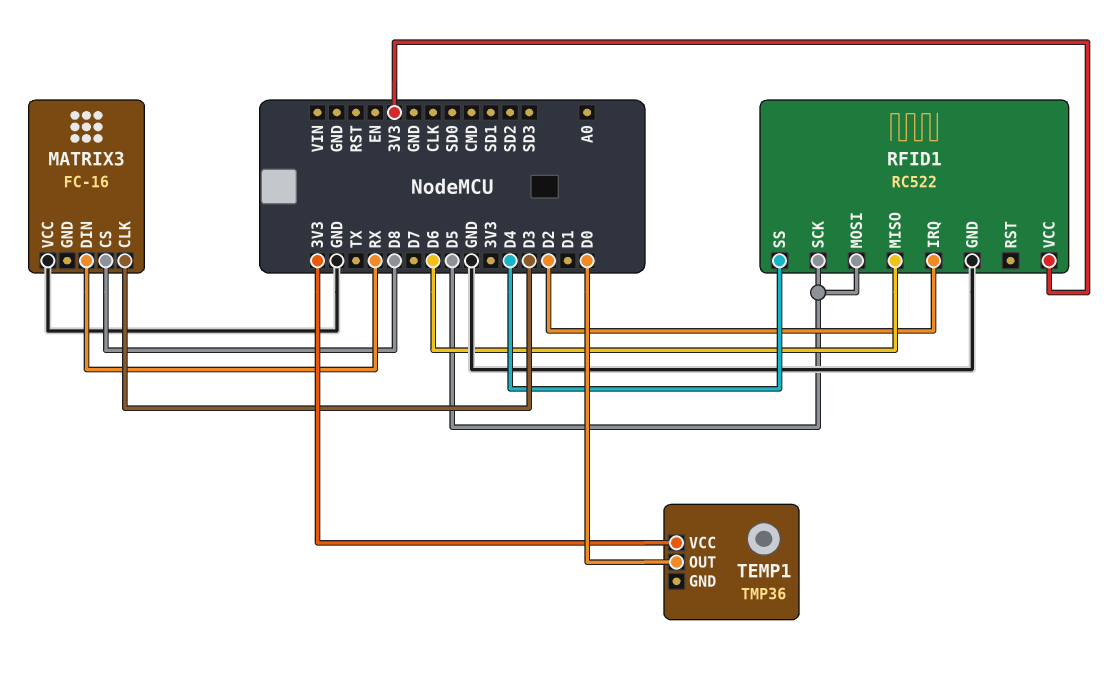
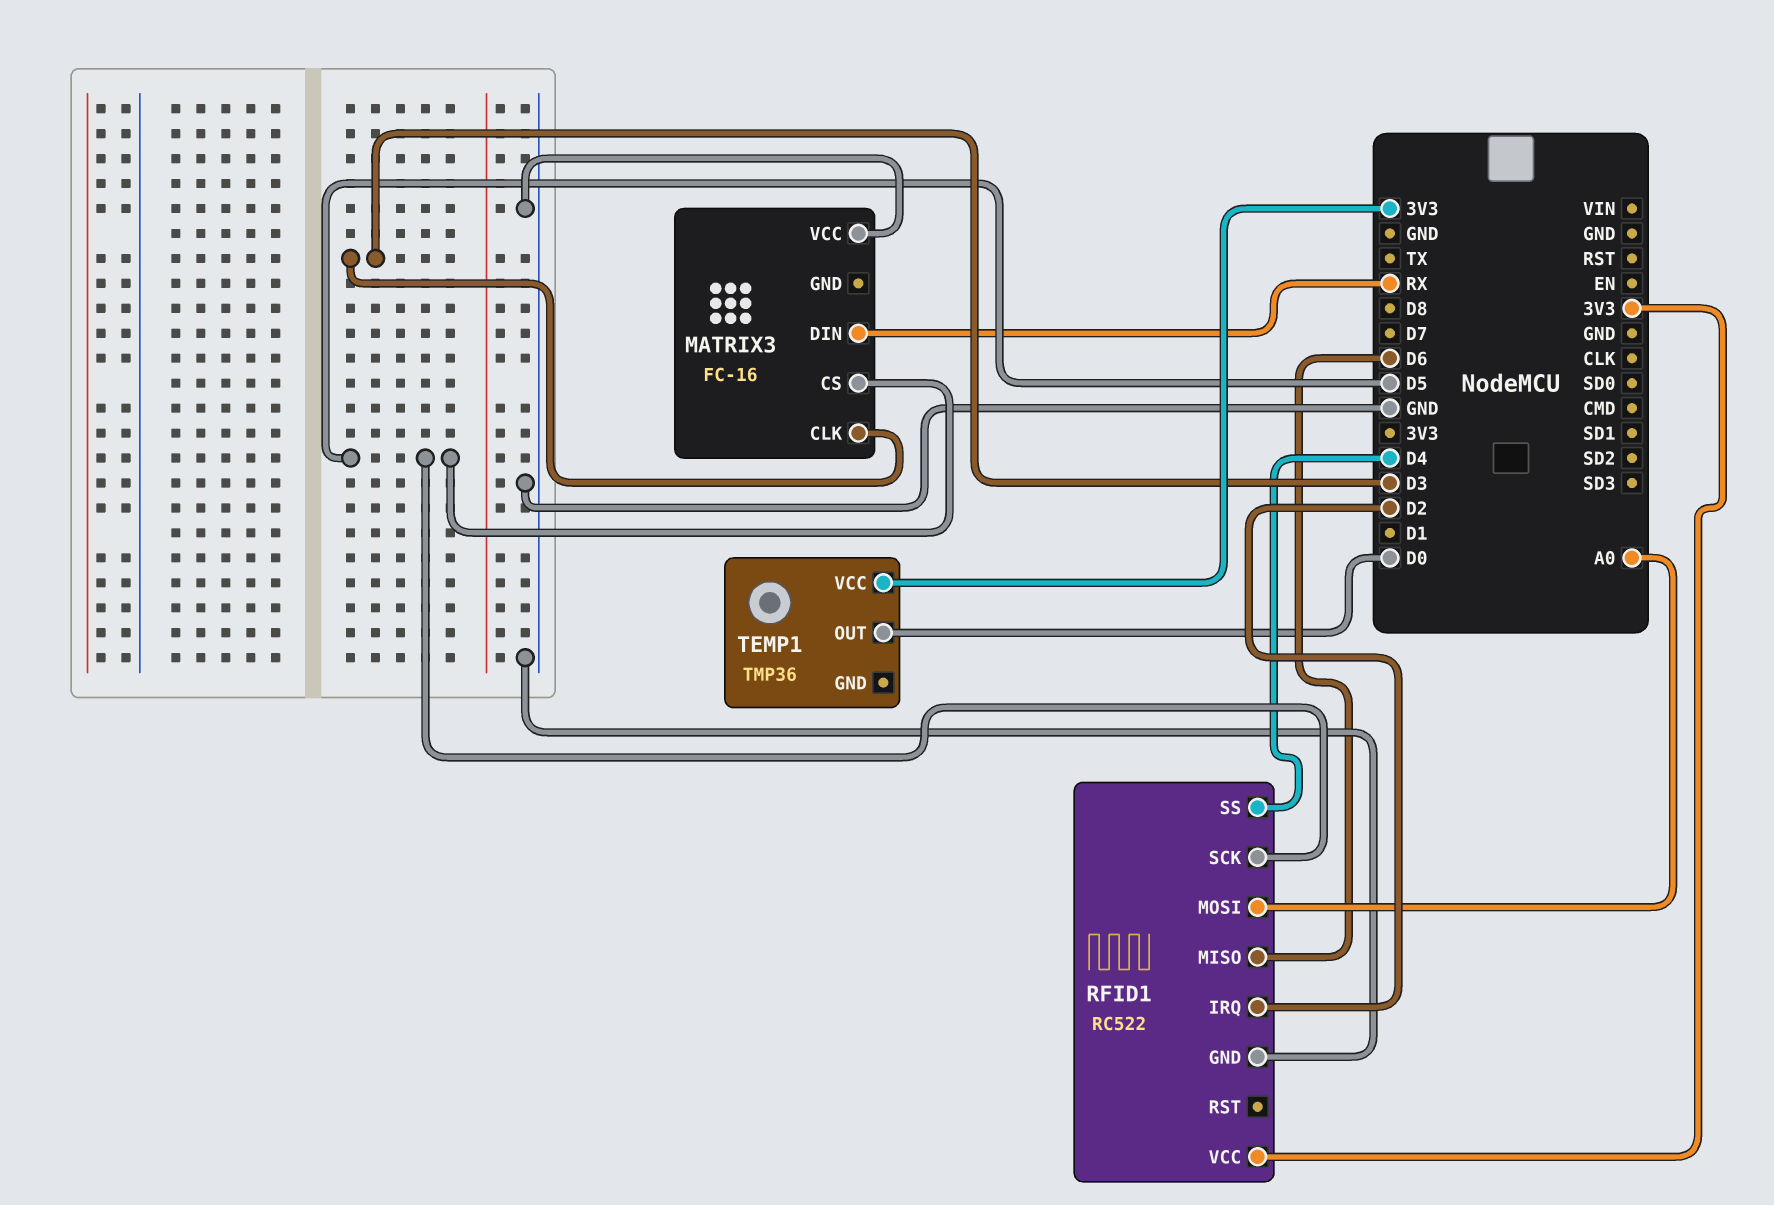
MATRIX3 pin CS: D8 -> D5
RFID1 pin MOSI: D5 -> A0

